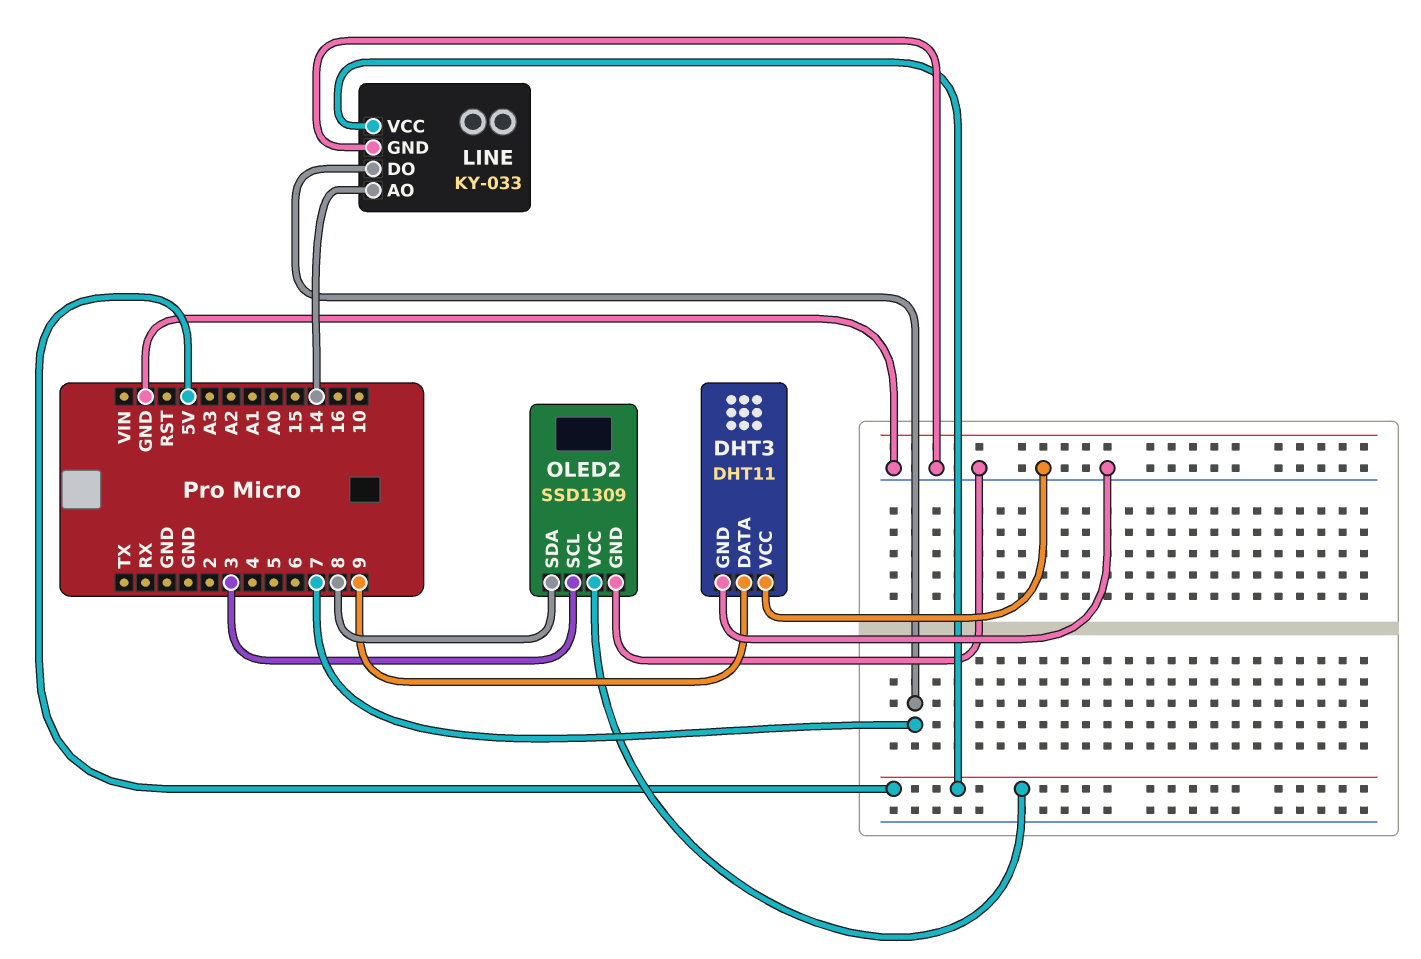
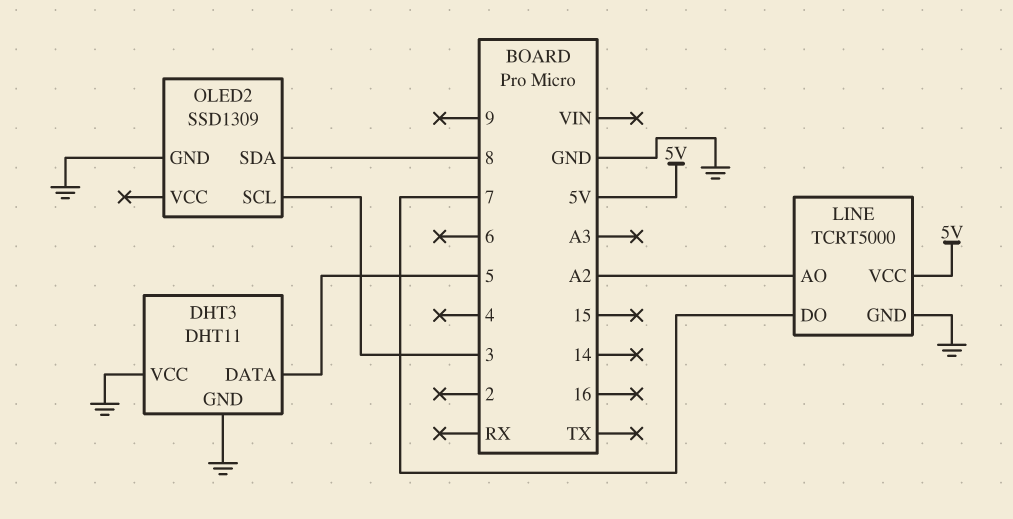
DHT3 pin DATA: 9 -> 5
LINE: KY-033 -> TCRT5000
LINE pin AO: 14 -> A2
OLED2 pin VCC: 5V -> none

